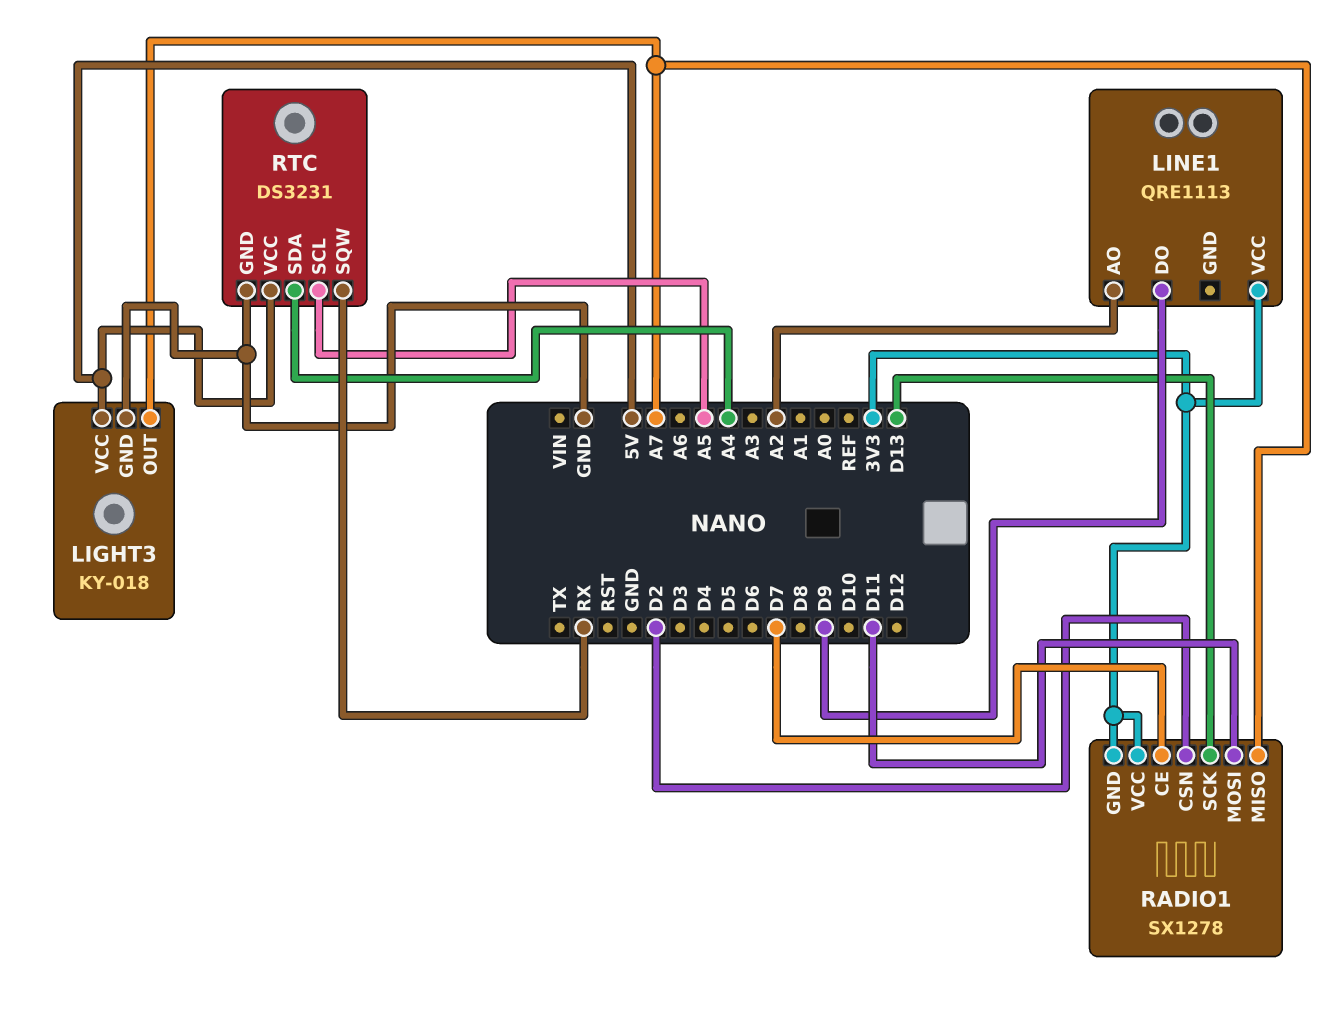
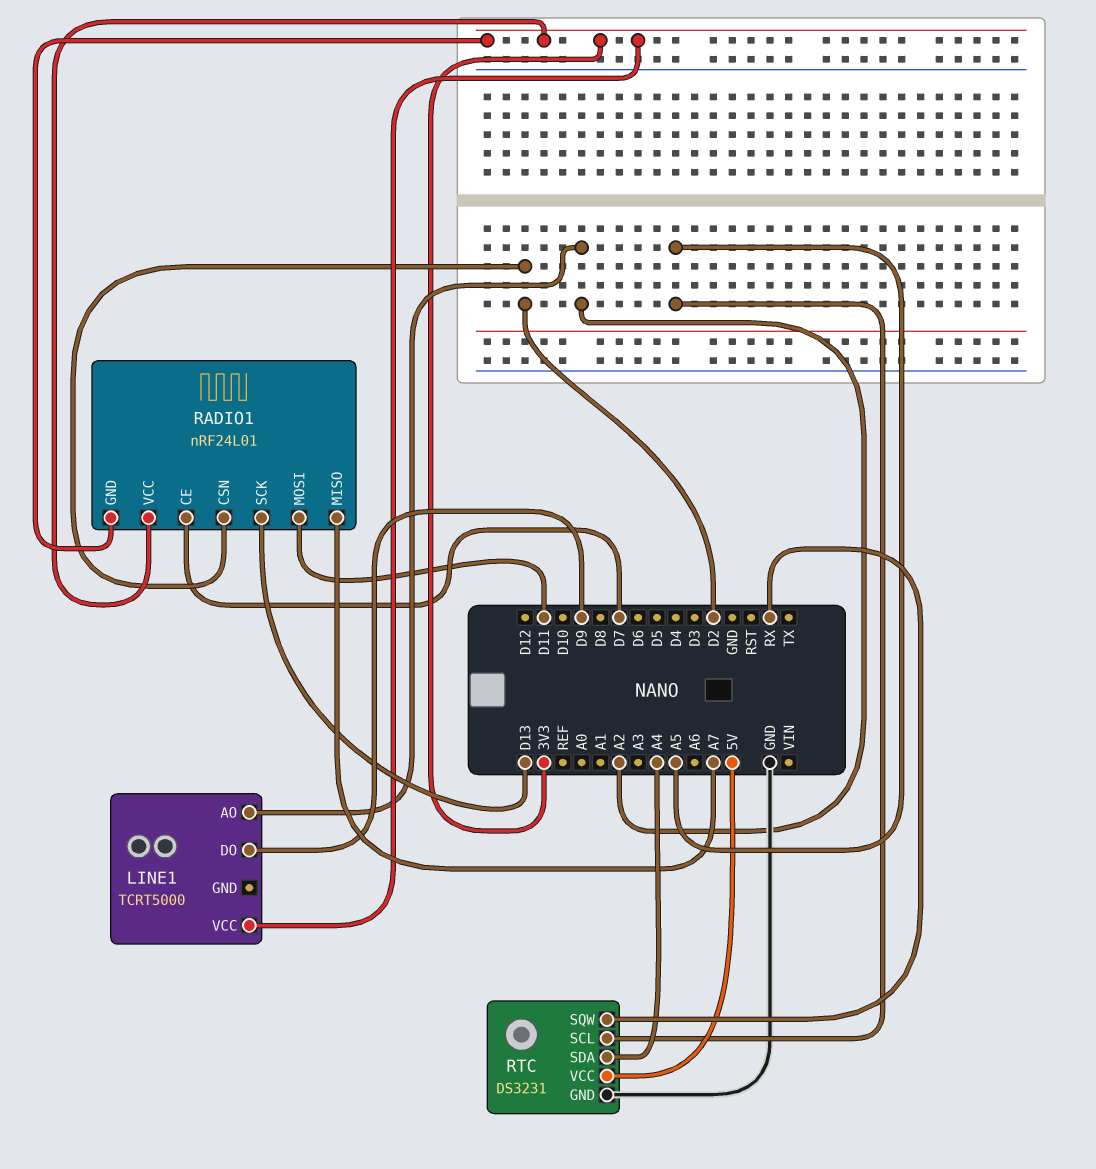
LIGHT3: KY-018 -> none
LIGHT3 pin GND: GND -> none
LIGHT3 pin OUT: A7 -> none
LIGHT3 pin VCC: 5V -> none
LINE1: QRE1113 -> TCRT5000
RADIO1: SX1278 -> nRF24L01

